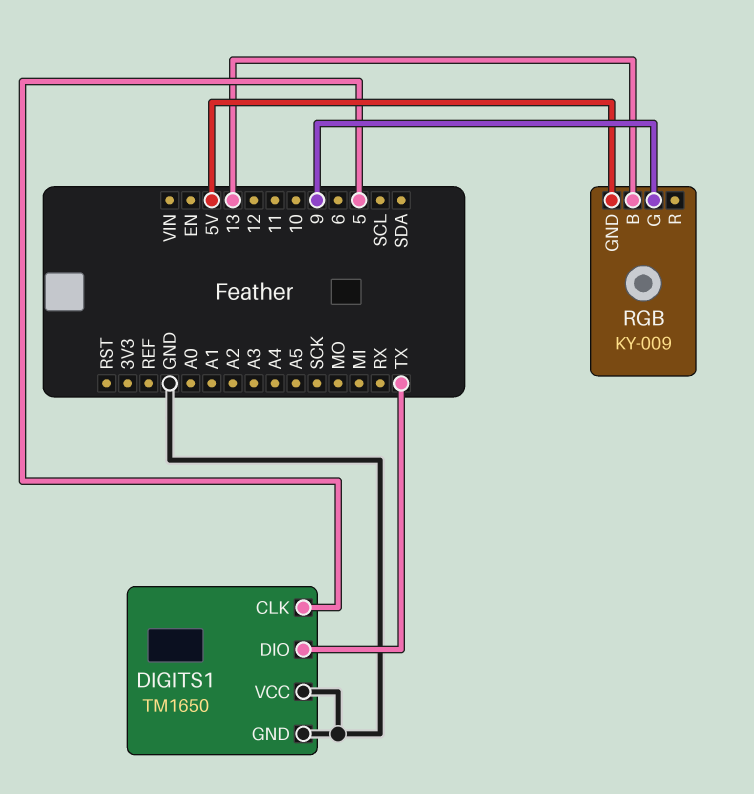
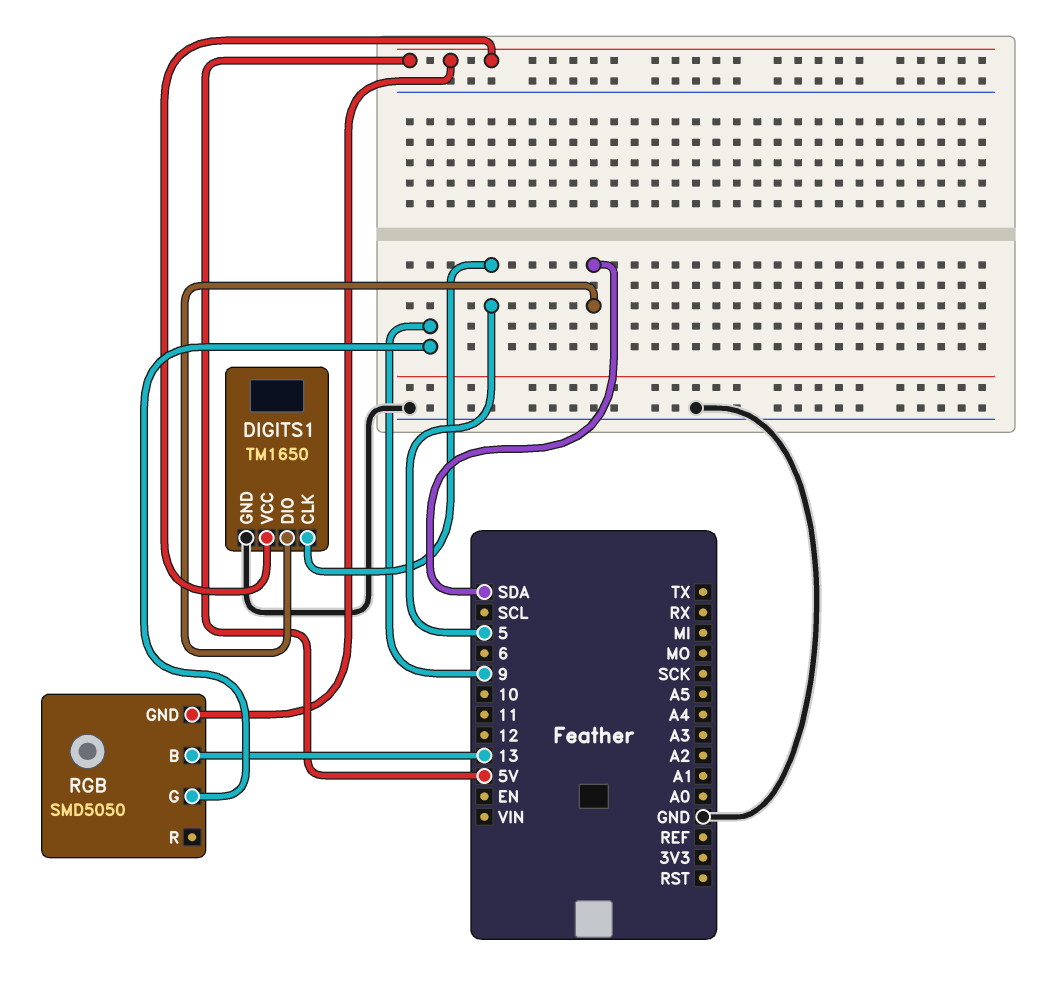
DIGITS1 pin DIO: TX -> SDA
DIGITS1 pin VCC: GND -> 5V
RGB: KY-009 -> SMD5050

